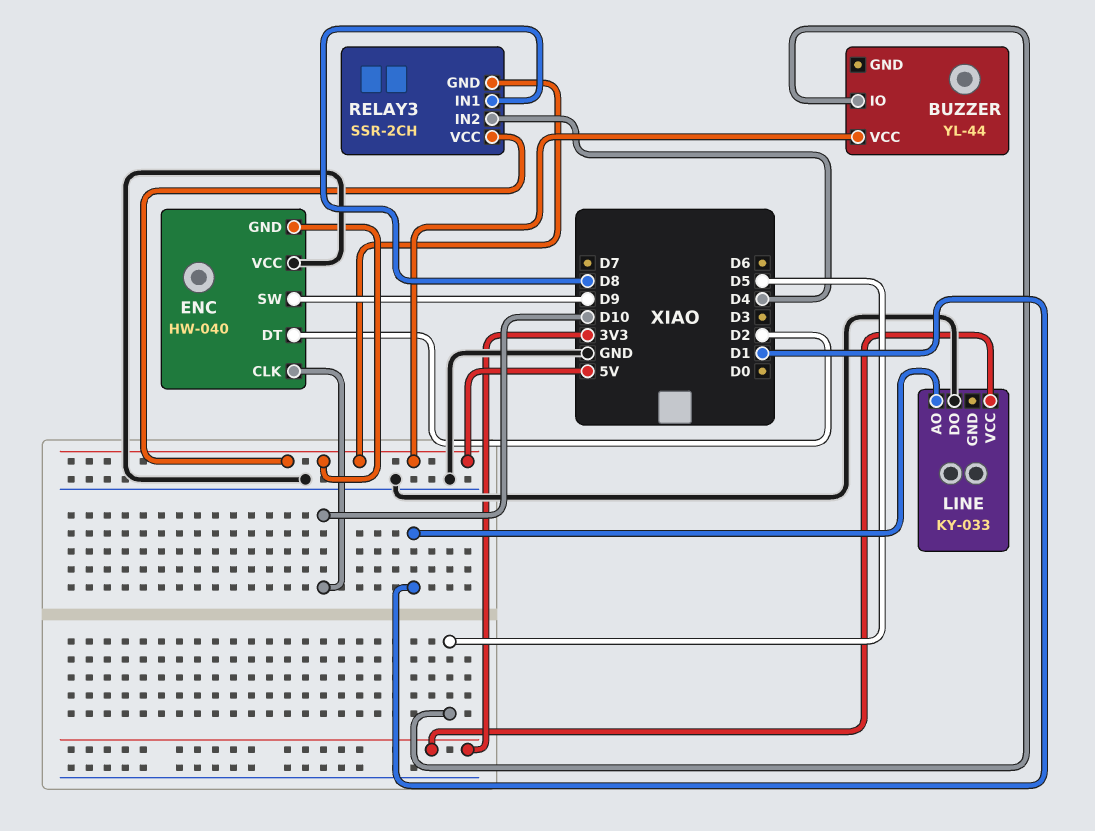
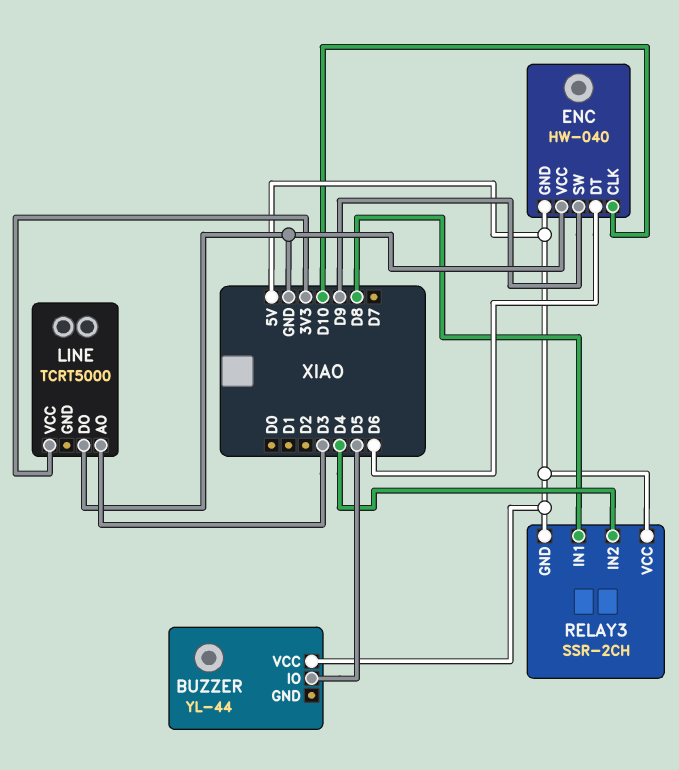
ENC pin DT: D2 -> D6
LINE: KY-033 -> TCRT5000
LINE pin AO: D1 -> D3

